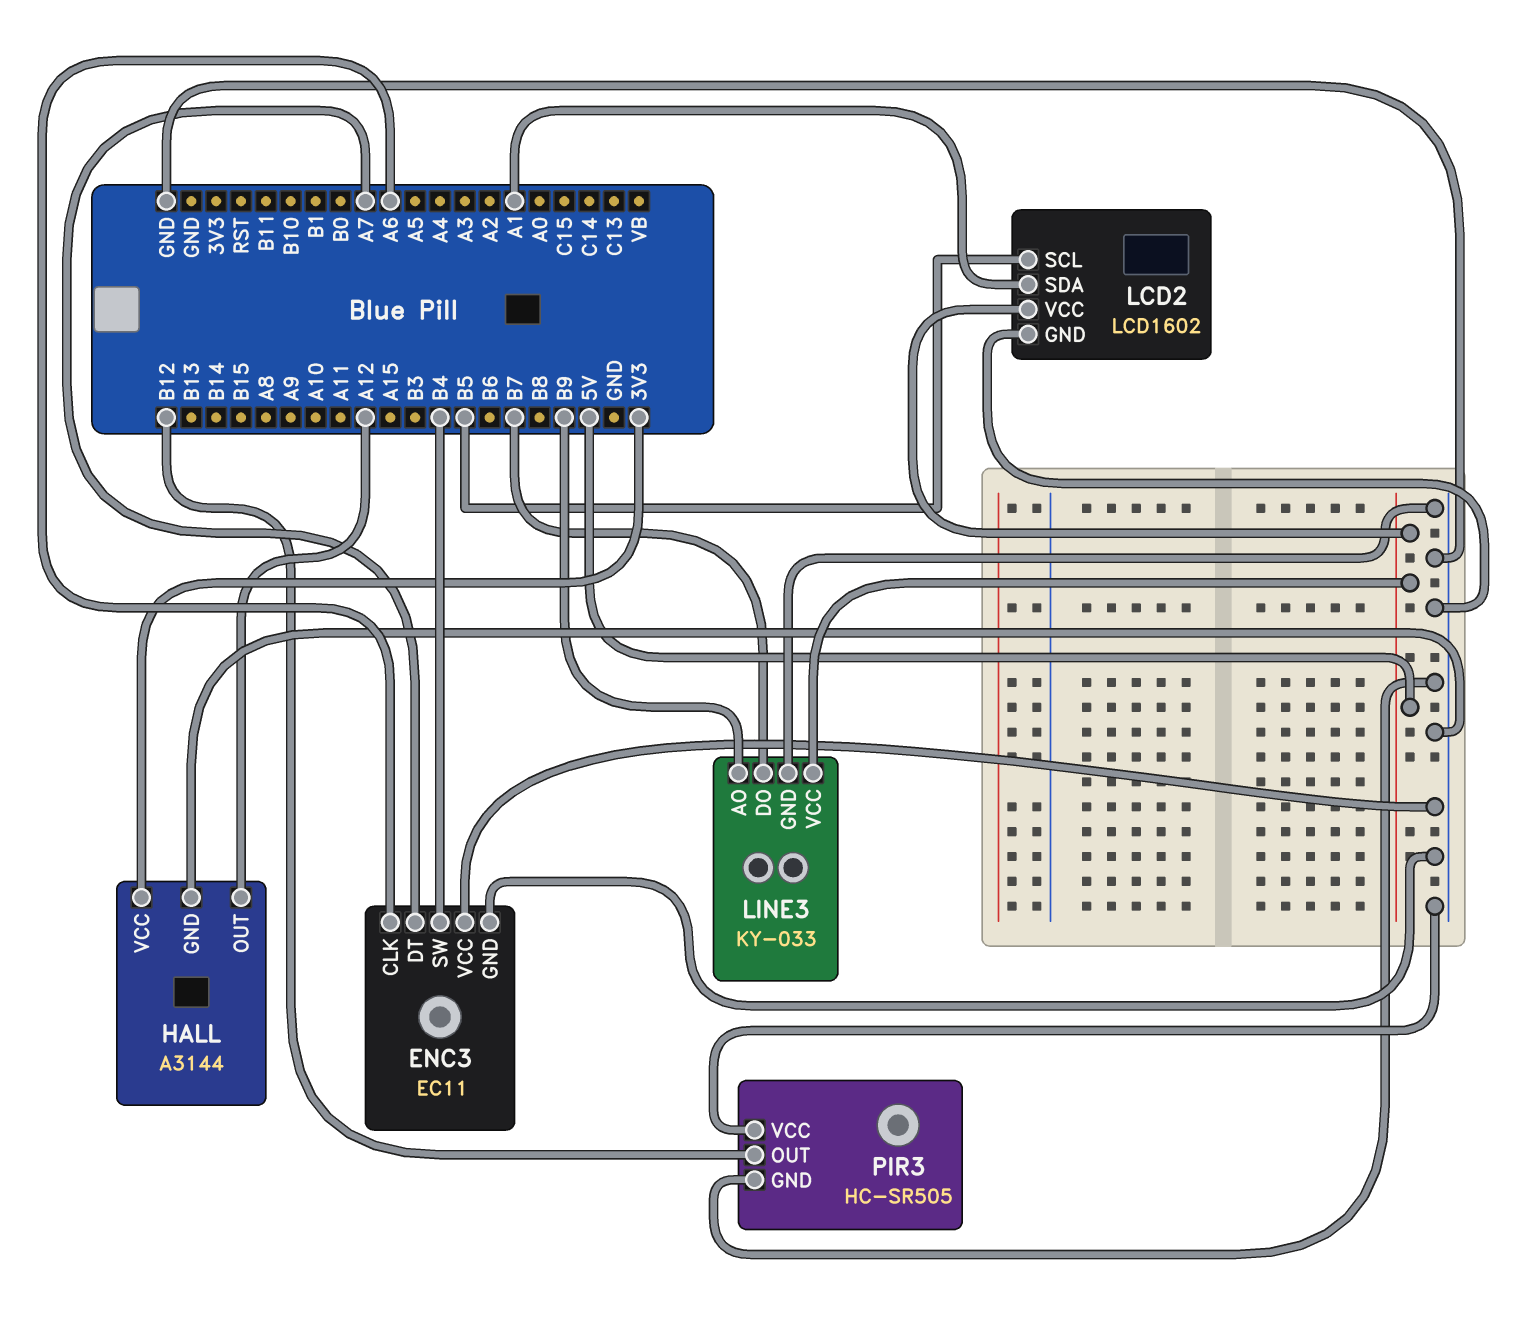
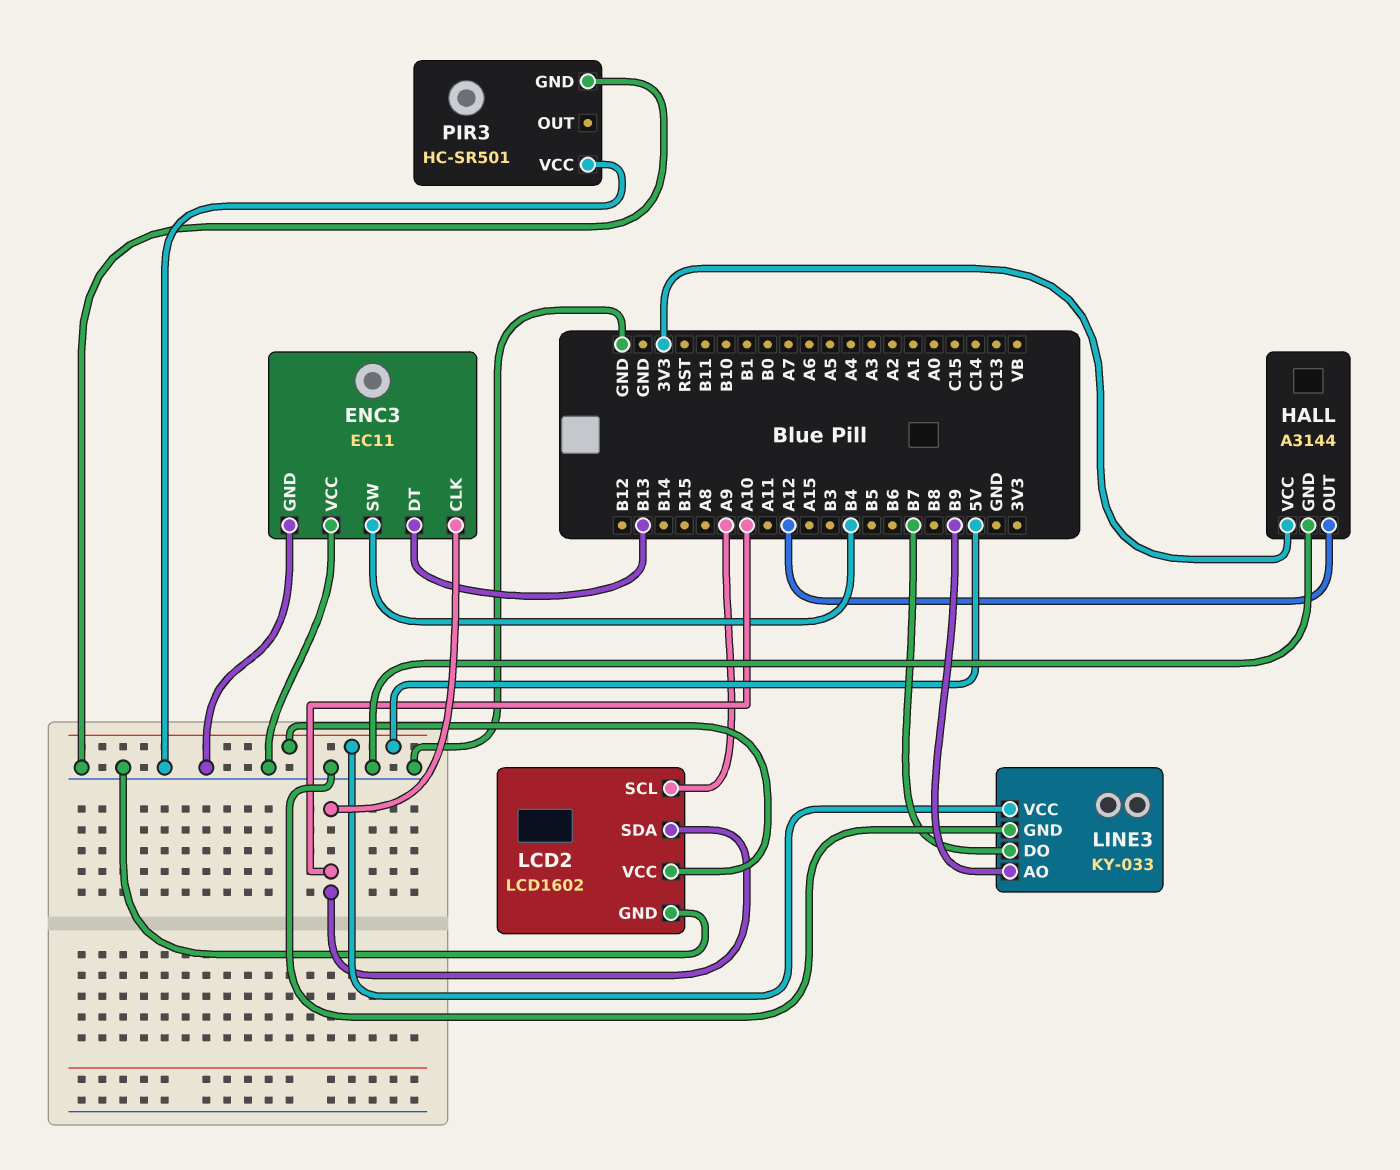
ENC3 pin CLK: A6 -> A10
ENC3 pin DT: A7 -> B13
LCD2 pin SCL: B5 -> A9
LCD2 pin SDA: A1 -> A10
PIR3: HC-SR505 -> HC-SR501
PIR3 pin OUT: B12 -> none

